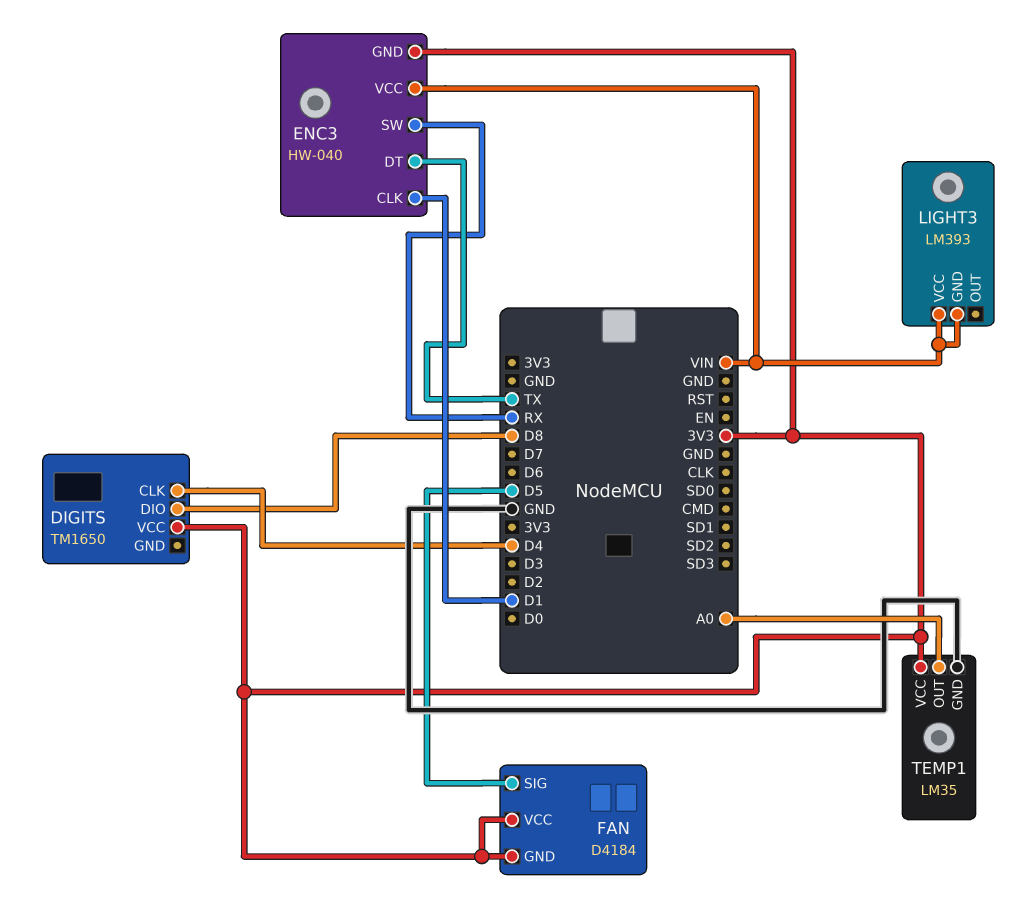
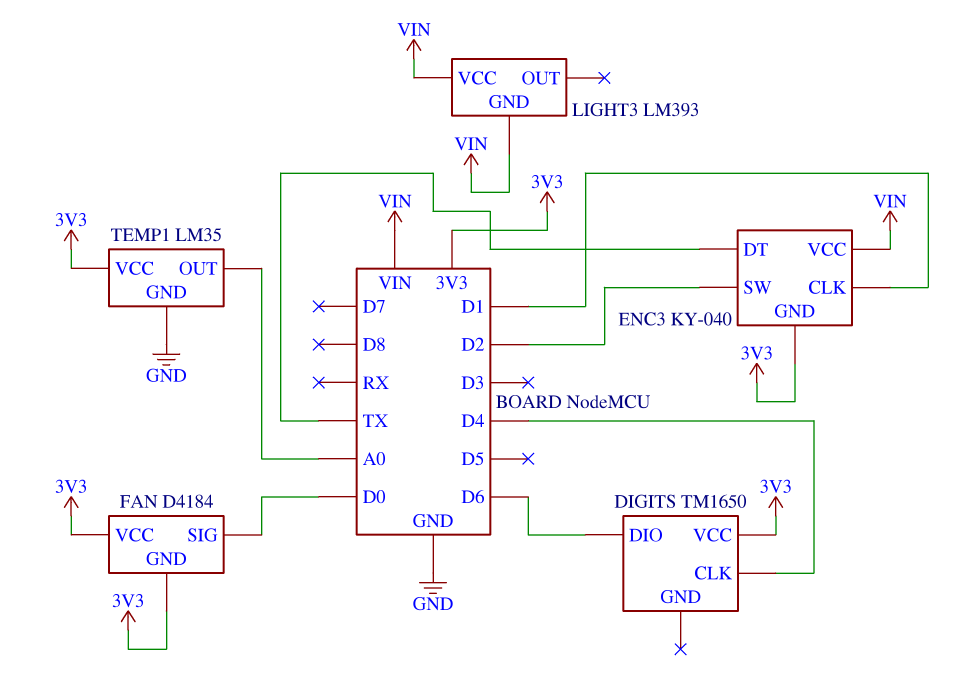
DIGITS pin DIO: D8 -> D6
ENC3: HW-040 -> KY-040
ENC3 pin SW: RX -> D2
FAN pin SIG: D5 -> D0

